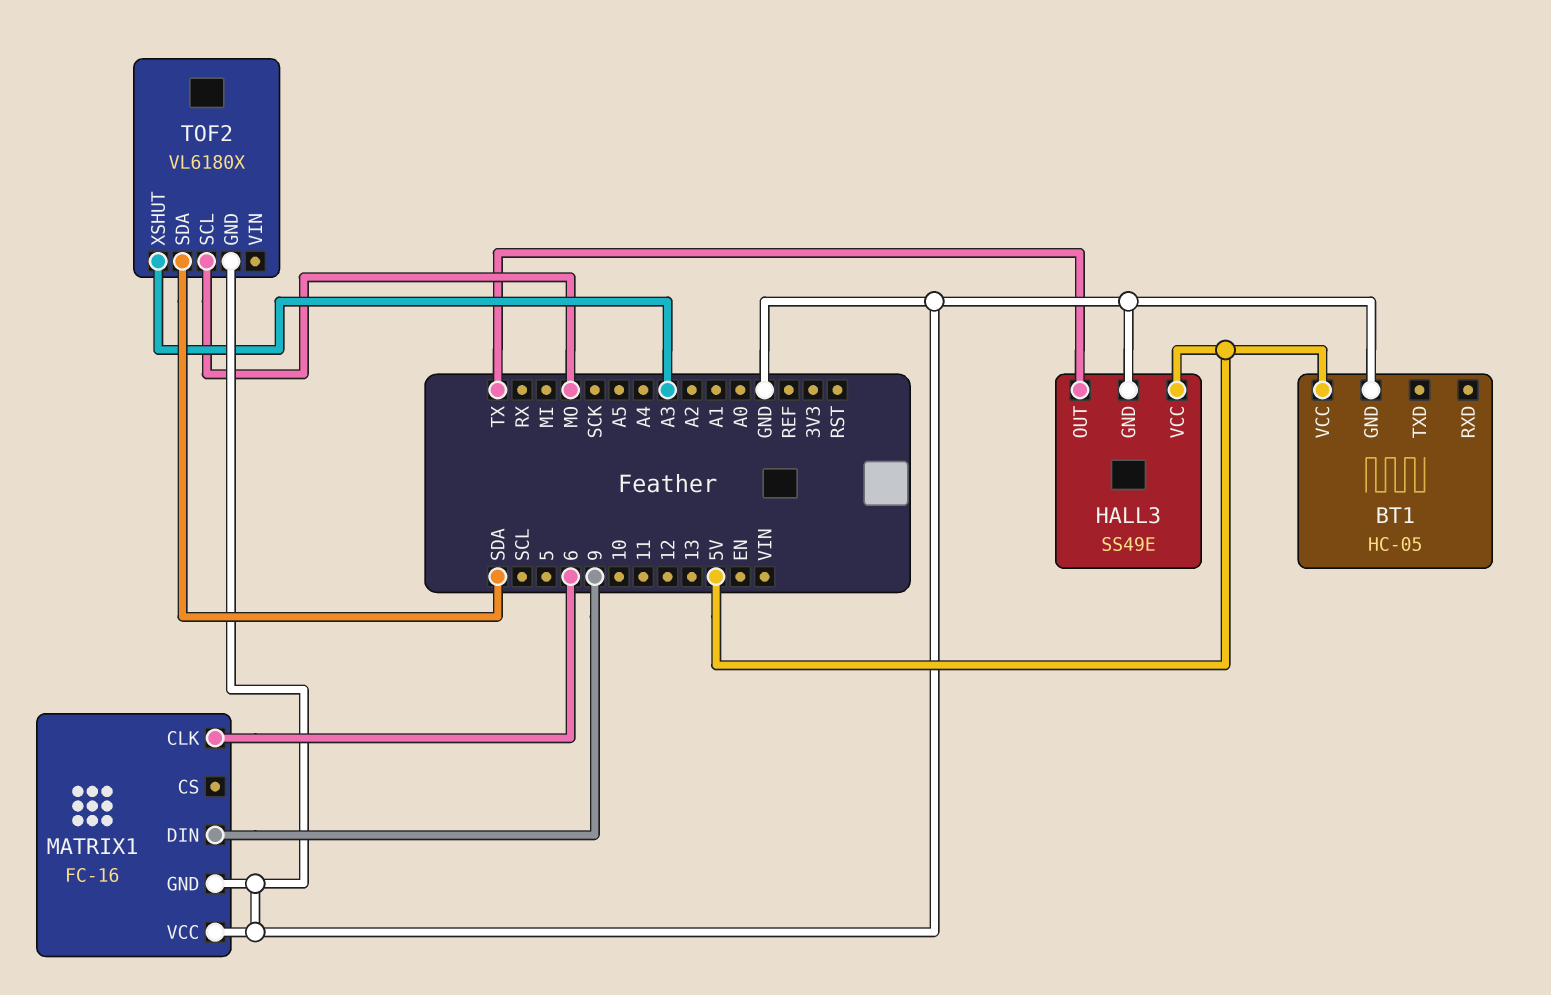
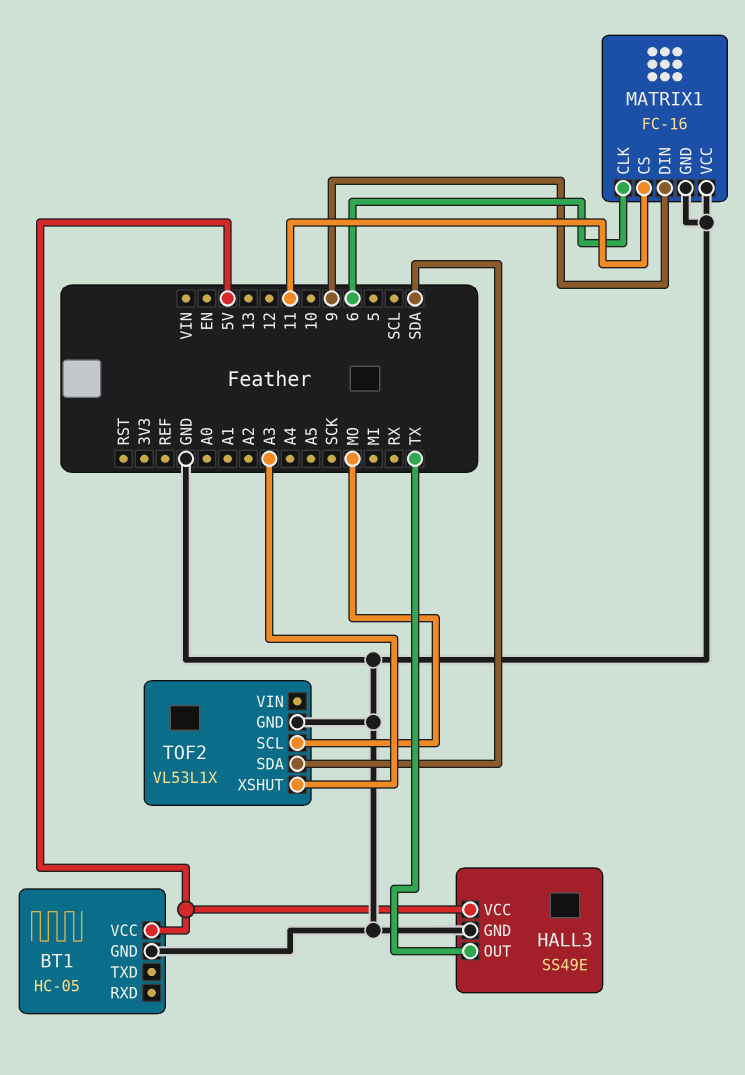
MATRIX1 pin CS: none -> 11
TOF2: VL6180X -> VL53L1X

